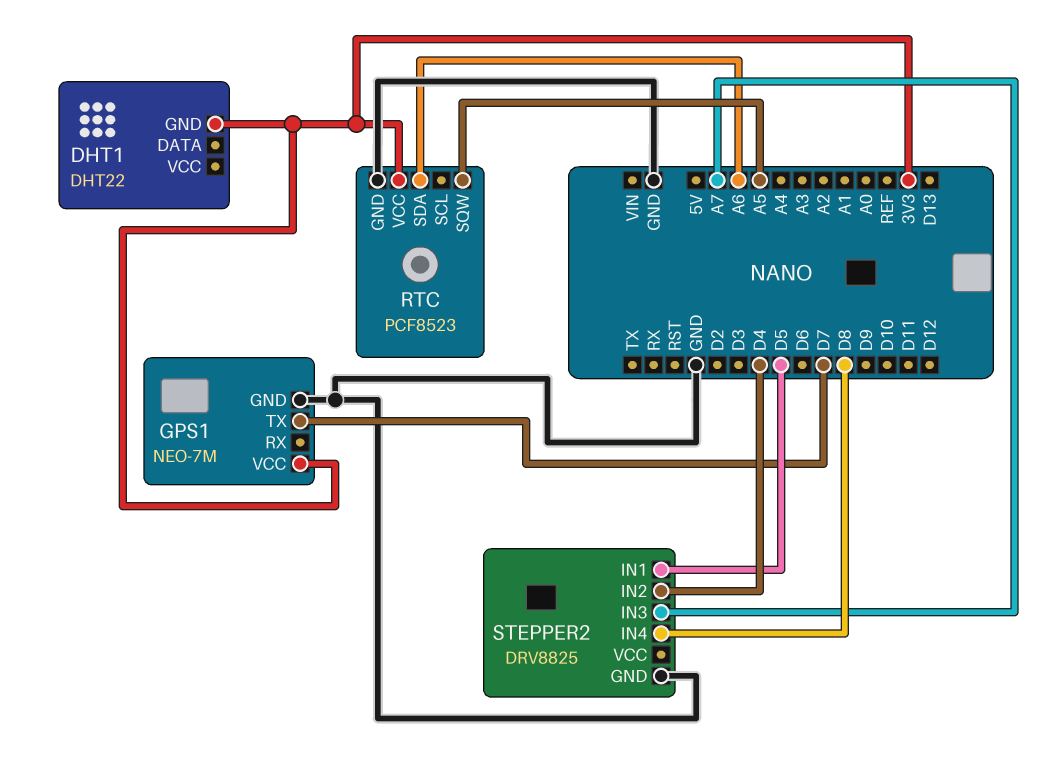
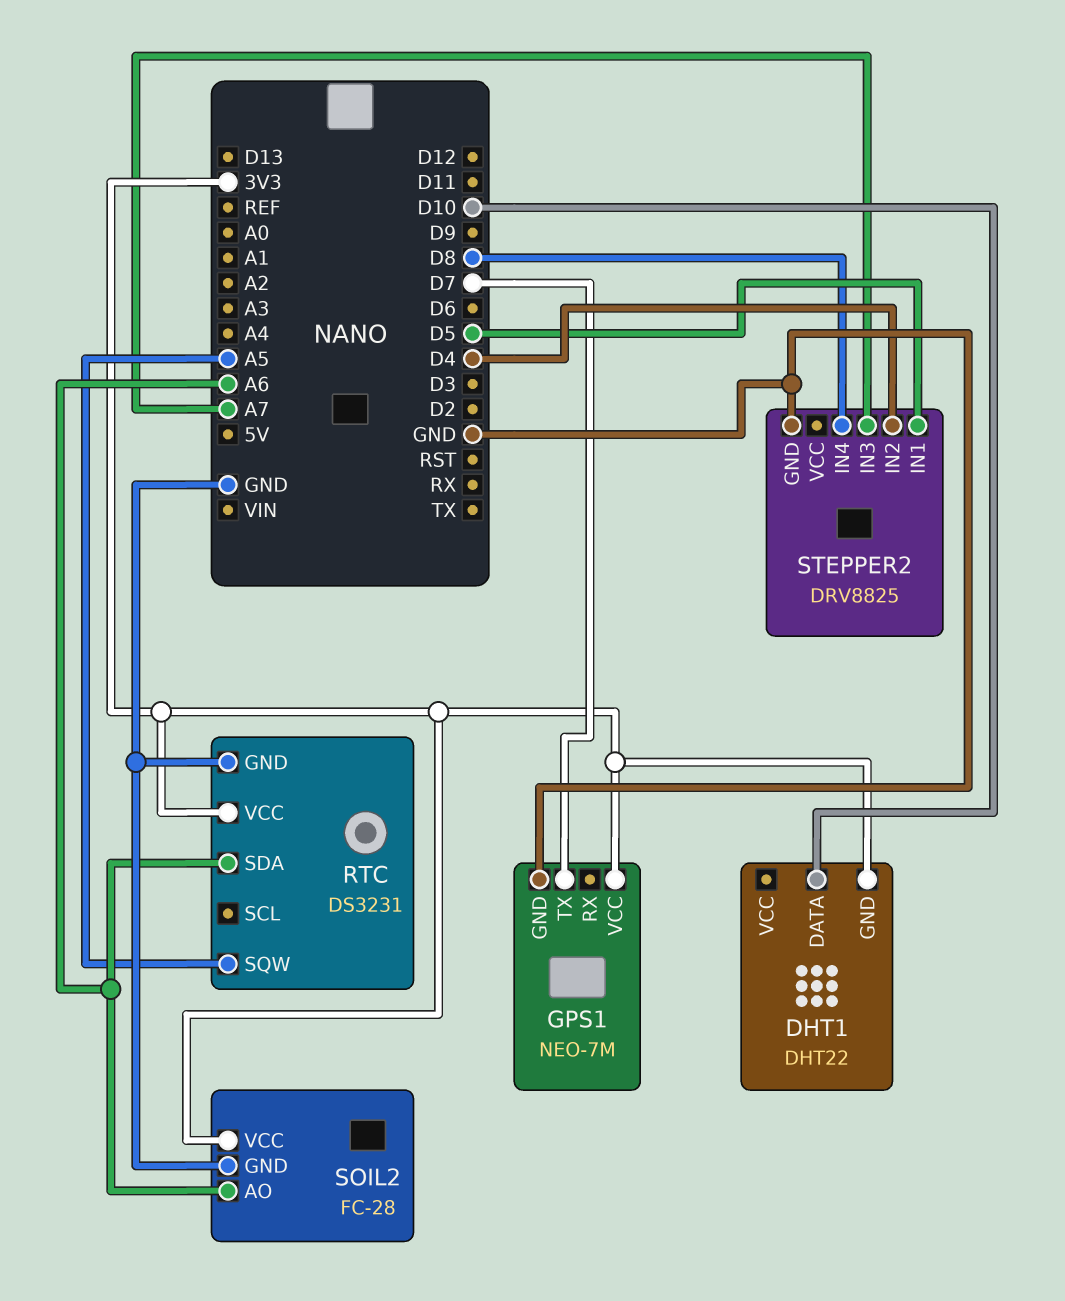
DHT1 pin DATA: none -> D10
RTC: PCF8523 -> DS3231
SOIL2: none -> FC-28
SOIL2 pin AO: none -> A6
SOIL2 pin GND: none -> GND
SOIL2 pin VCC: none -> 3V3

